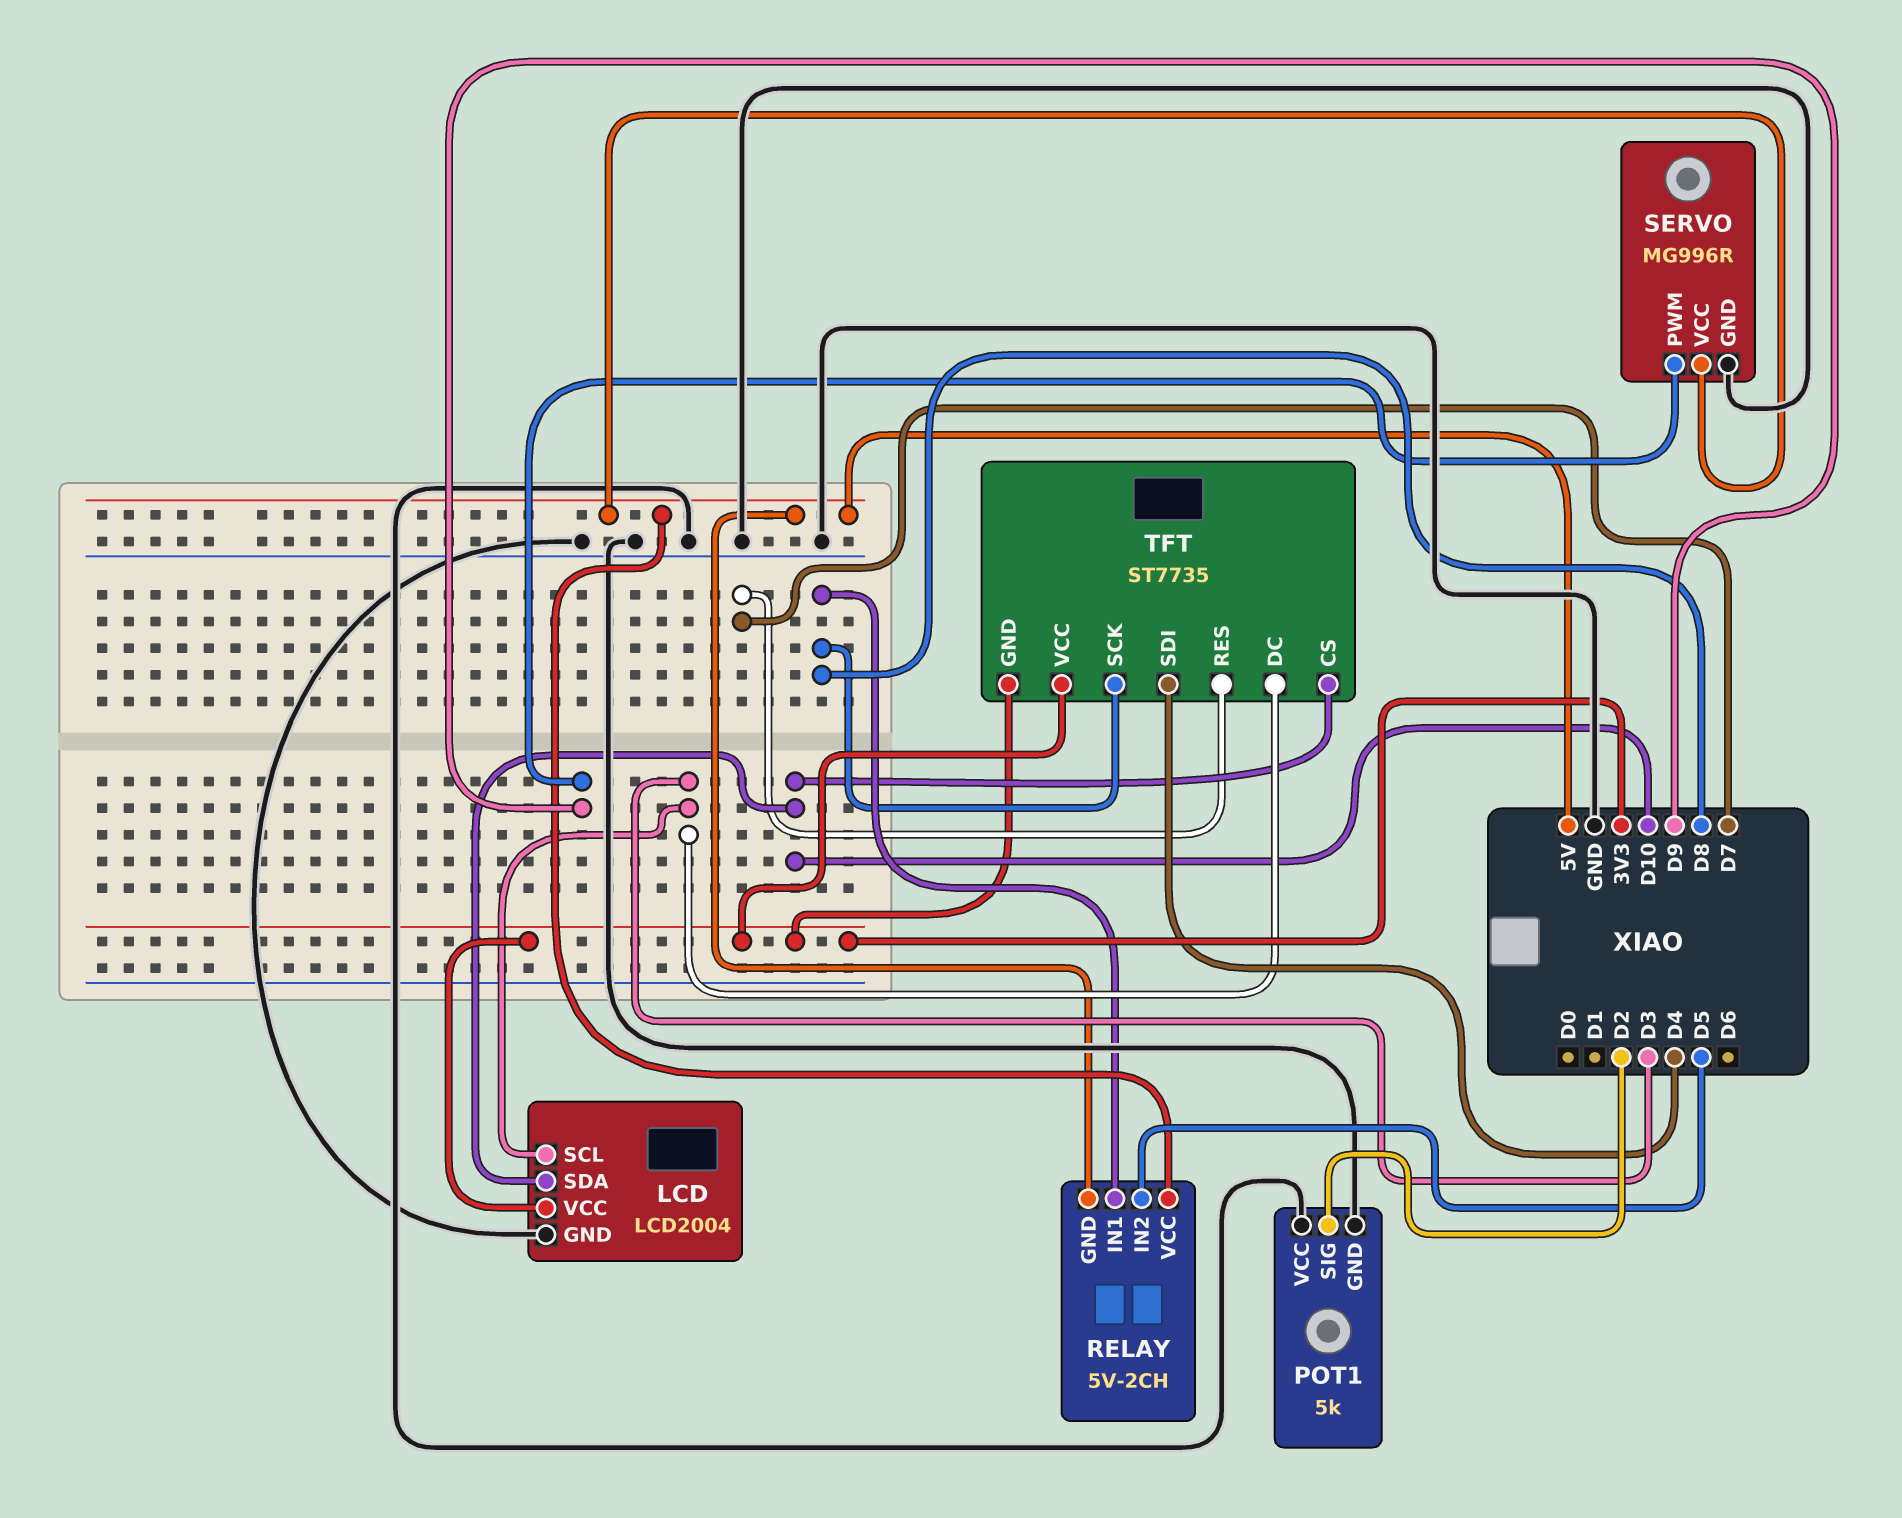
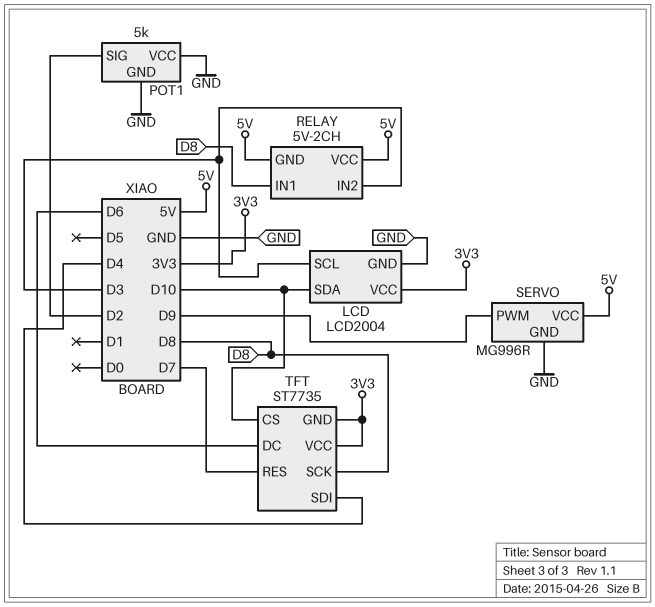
RELAY pin IN2: D5 -> D3
TFT pin DC: D3 -> D6

